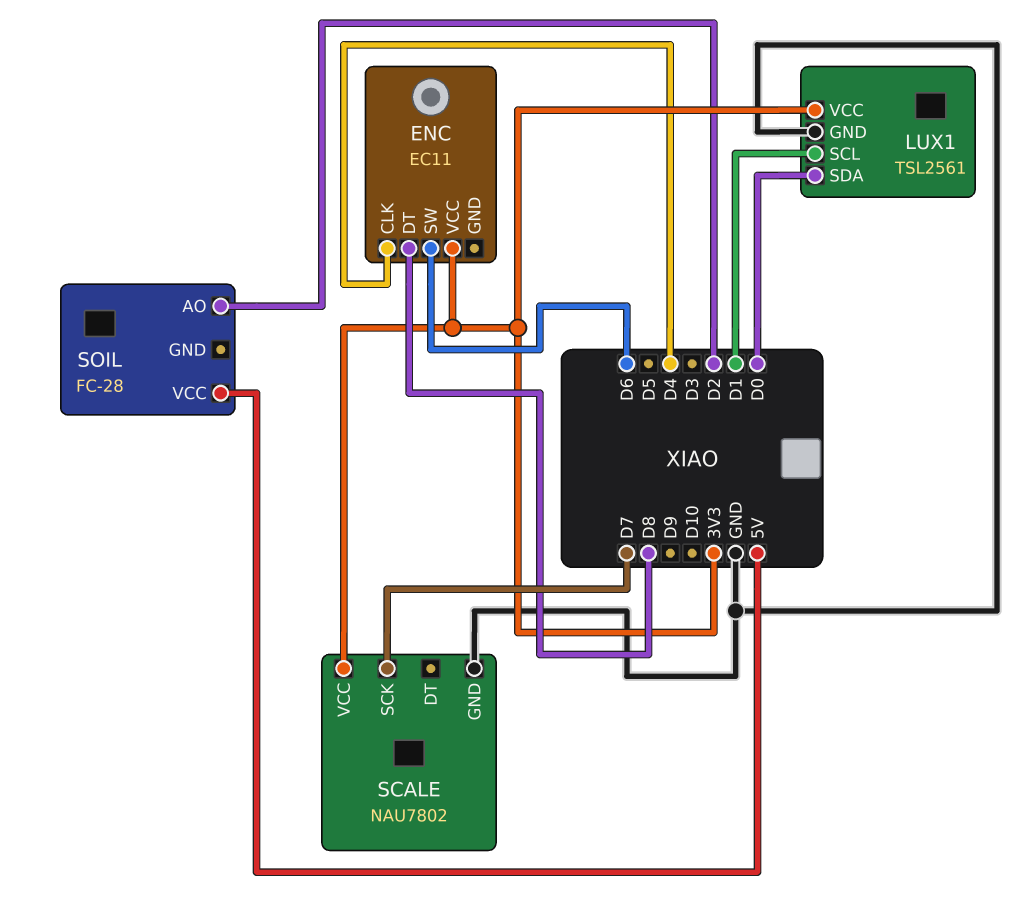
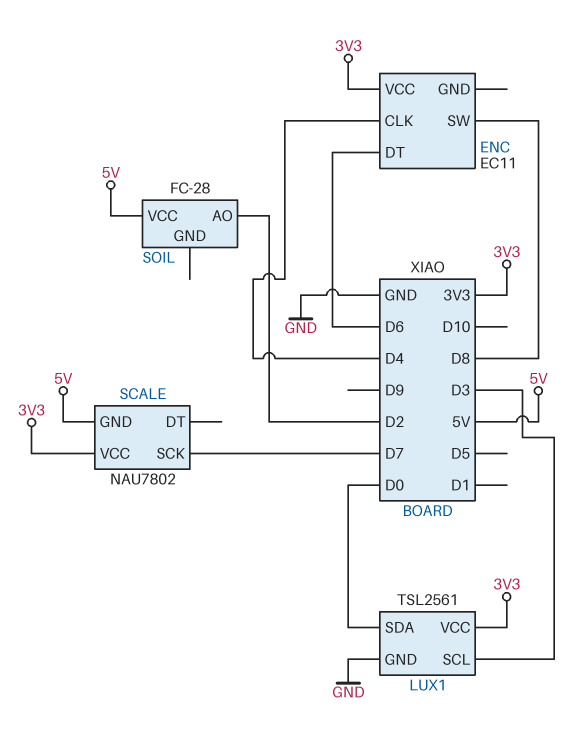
ENC pin DT: D8 -> D6
ENC pin SW: D6 -> D8
LUX1 pin SCL: D1 -> D3
SCALE pin GND: GND -> 5V

